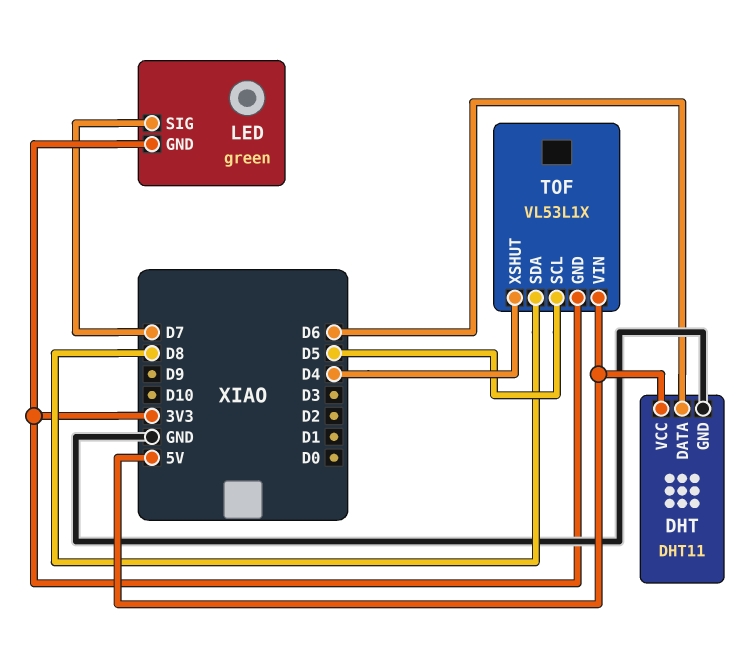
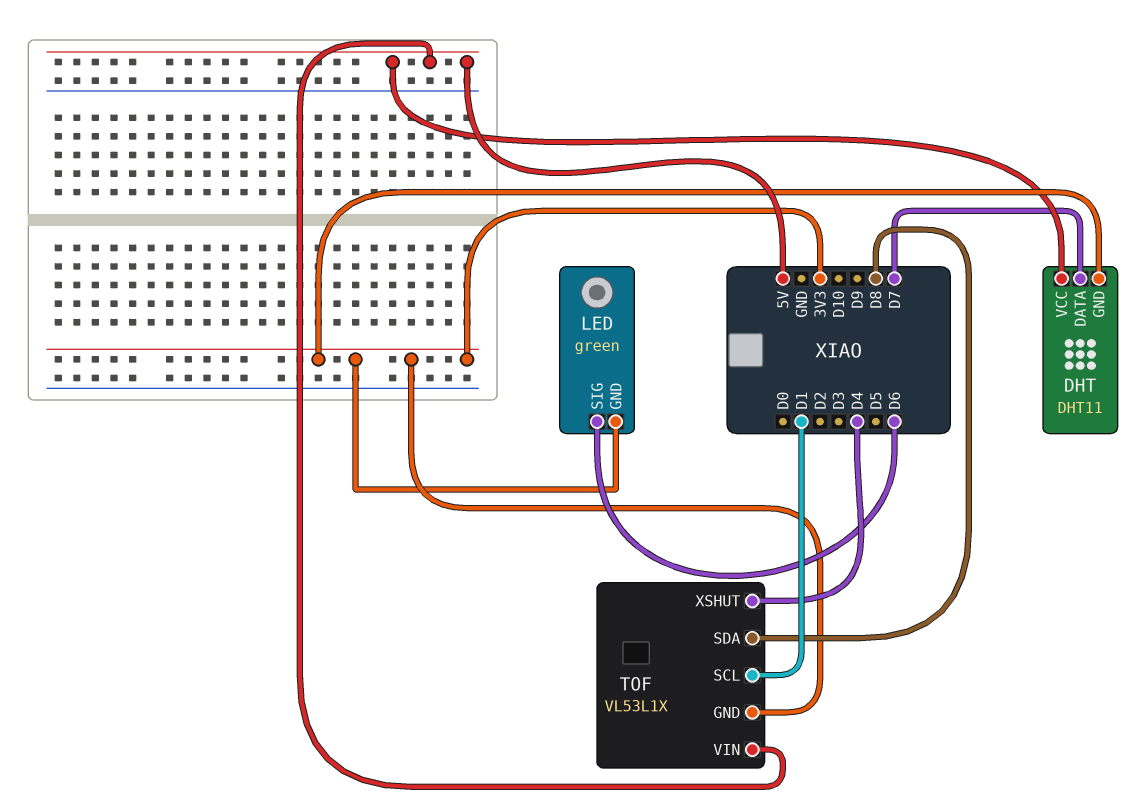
DHT pin DATA: D6 -> D7
DHT pin GND: GND -> 3V3
LED pin SIG: D7 -> D6
TOF pin SCL: D5 -> D1

